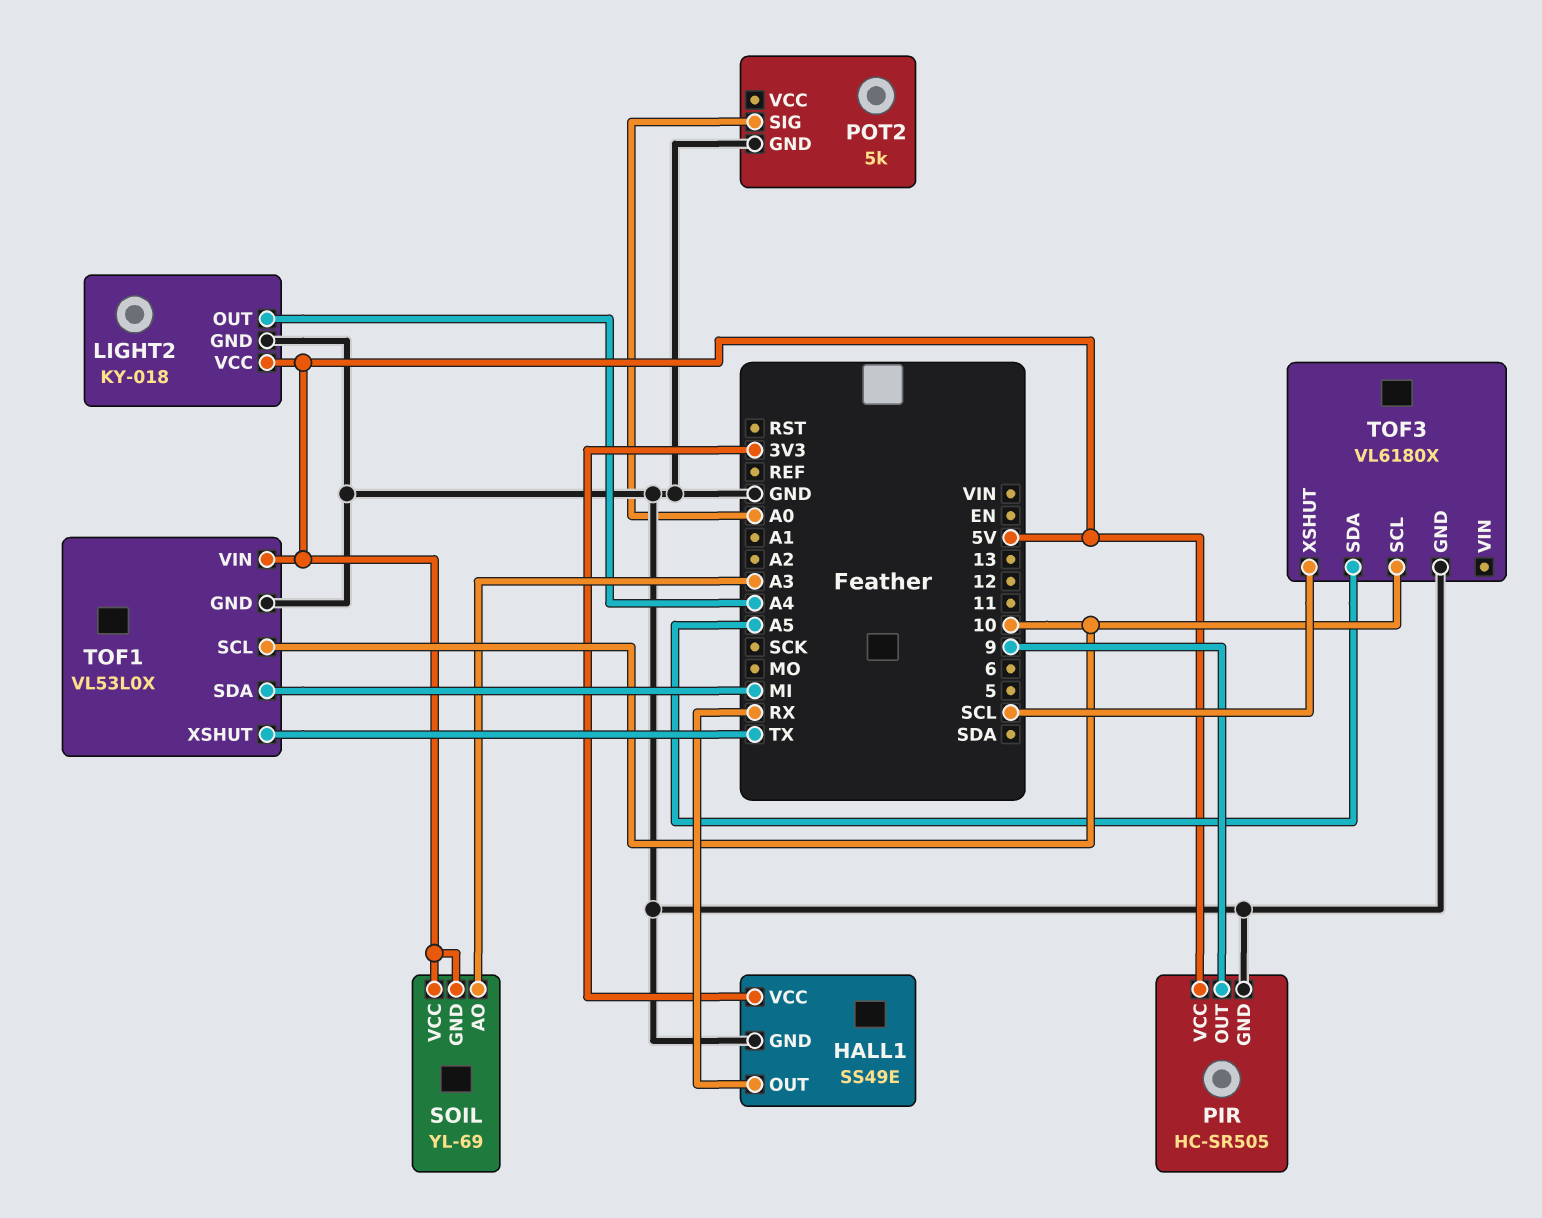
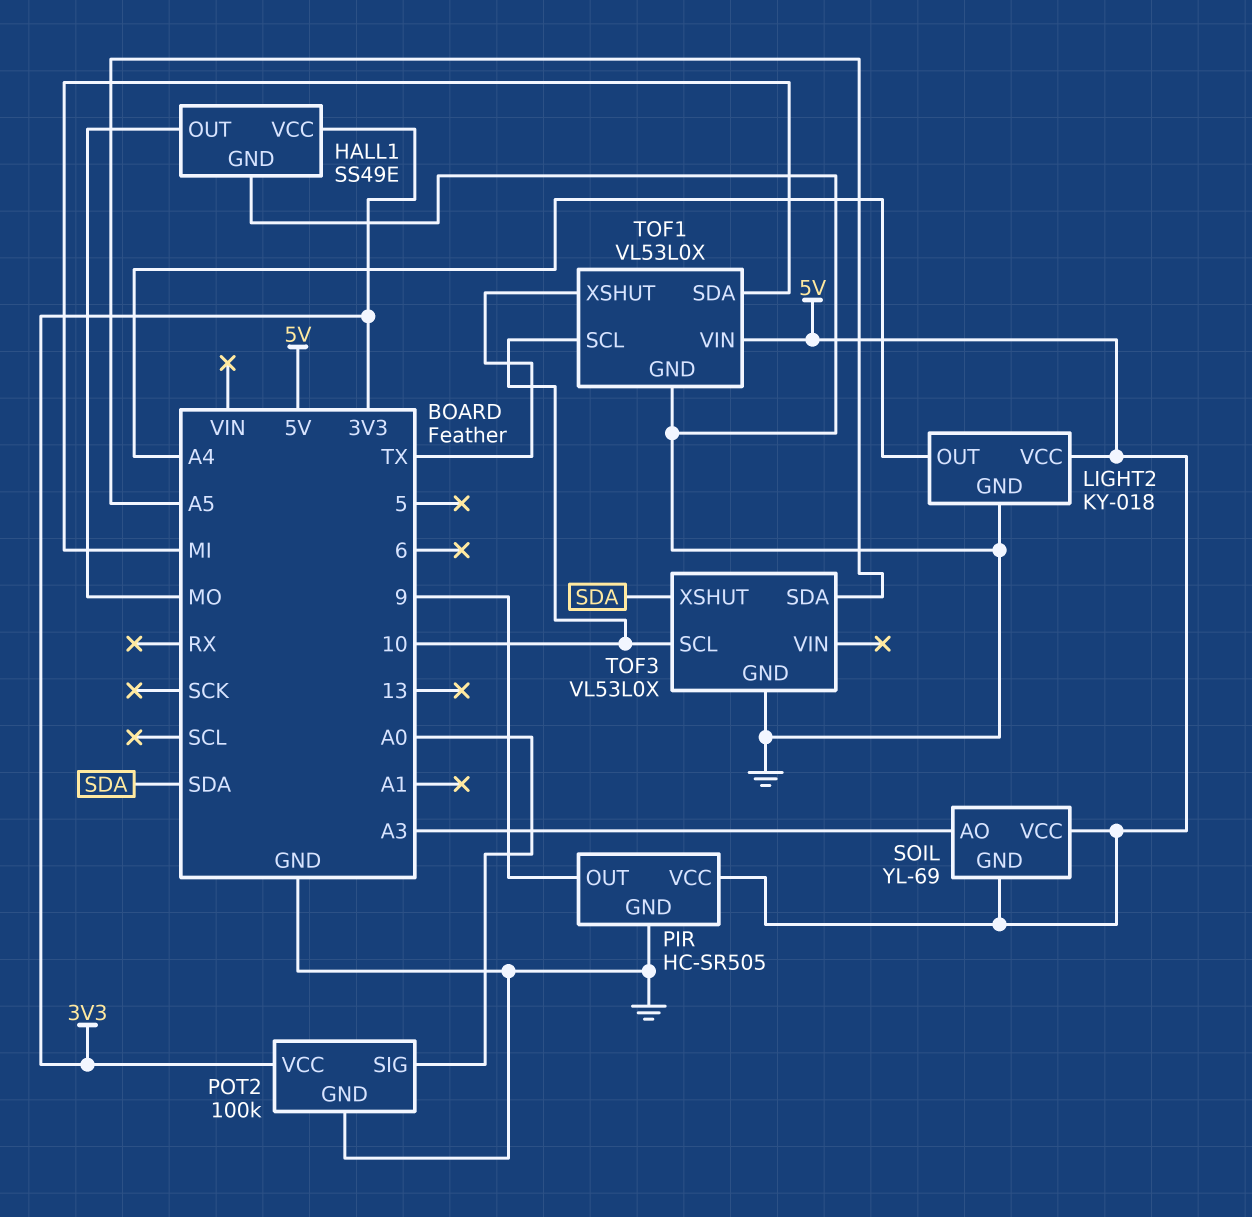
HALL1 pin OUT: RX -> MO
POT2: 5k -> 100k
POT2 pin VCC: none -> 3V3
TOF3: VL6180X -> VL53L0X
TOF3 pin XSHUT: SCL -> SDA

